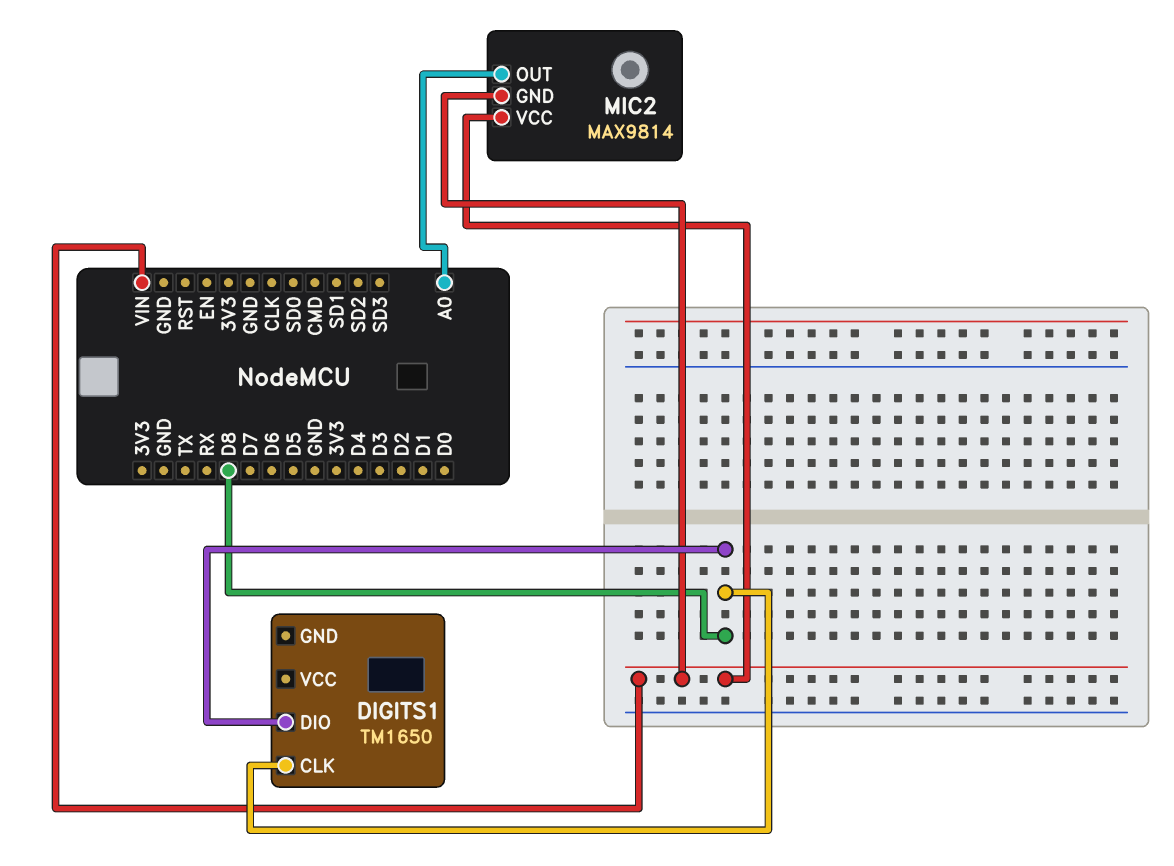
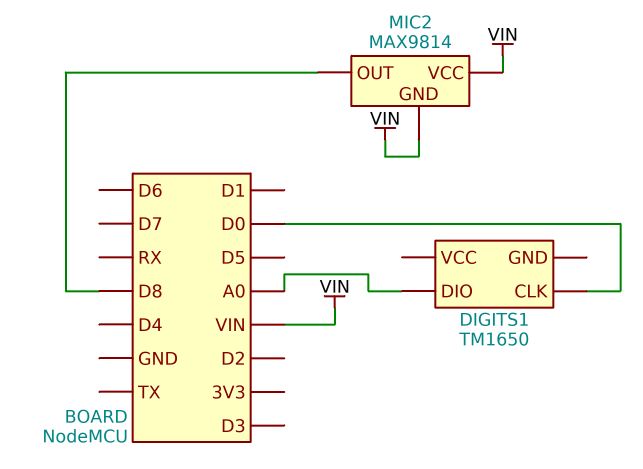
DIGITS1 pin CLK: D8 -> D0
DIGITS1 pin DIO: D8 -> A0
MIC2 pin OUT: A0 -> D8

